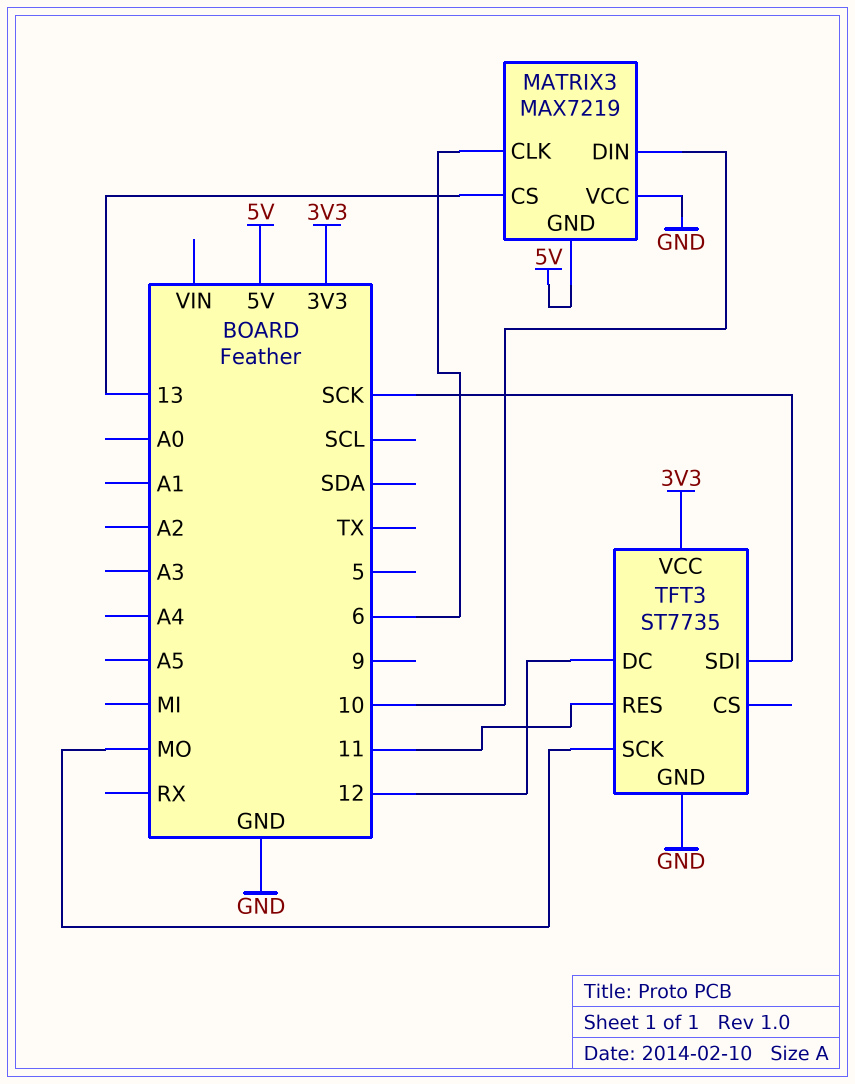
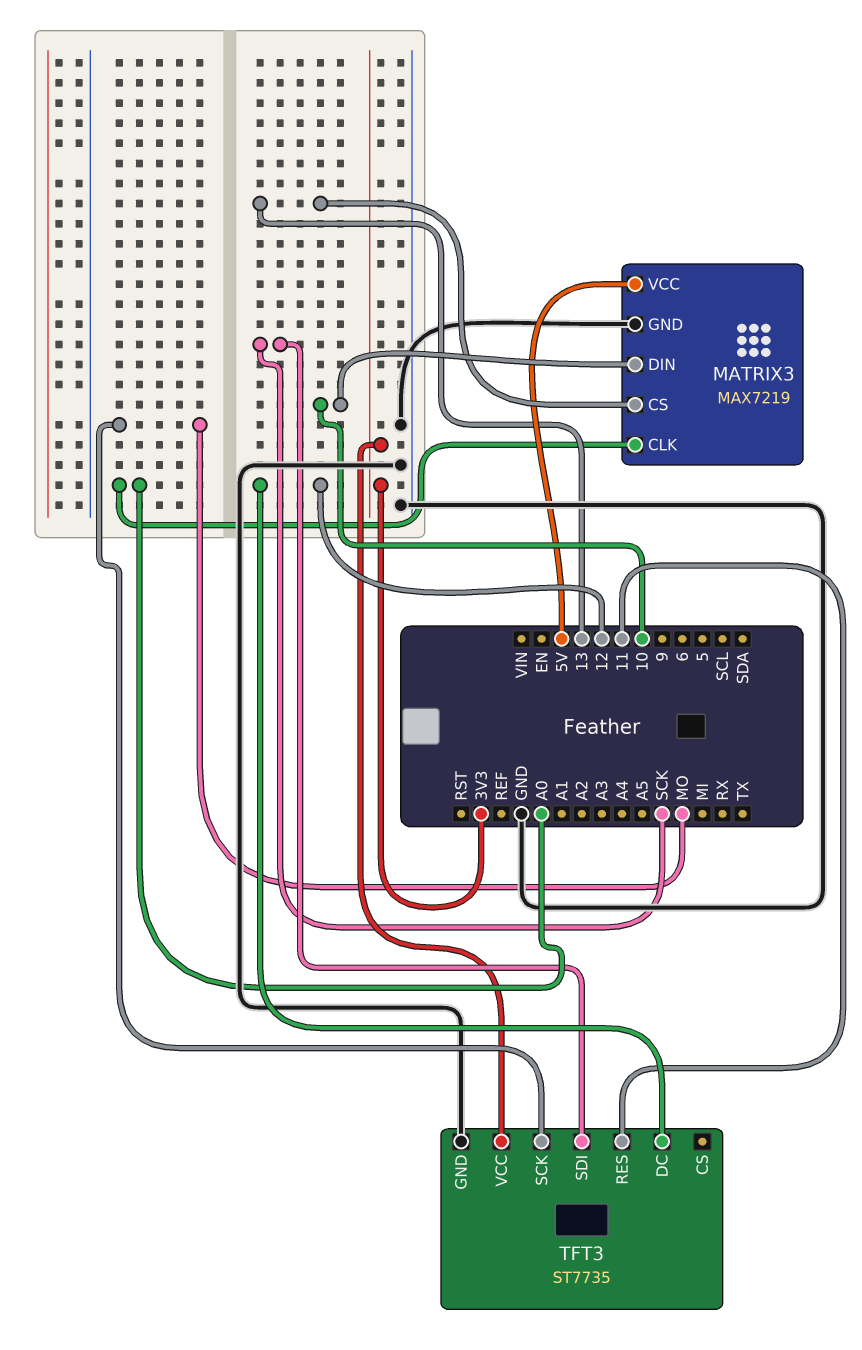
MATRIX3 pin CLK: 6 -> A0
MATRIX3 pin GND: 5V -> GND
MATRIX3 pin VCC: GND -> 5V

